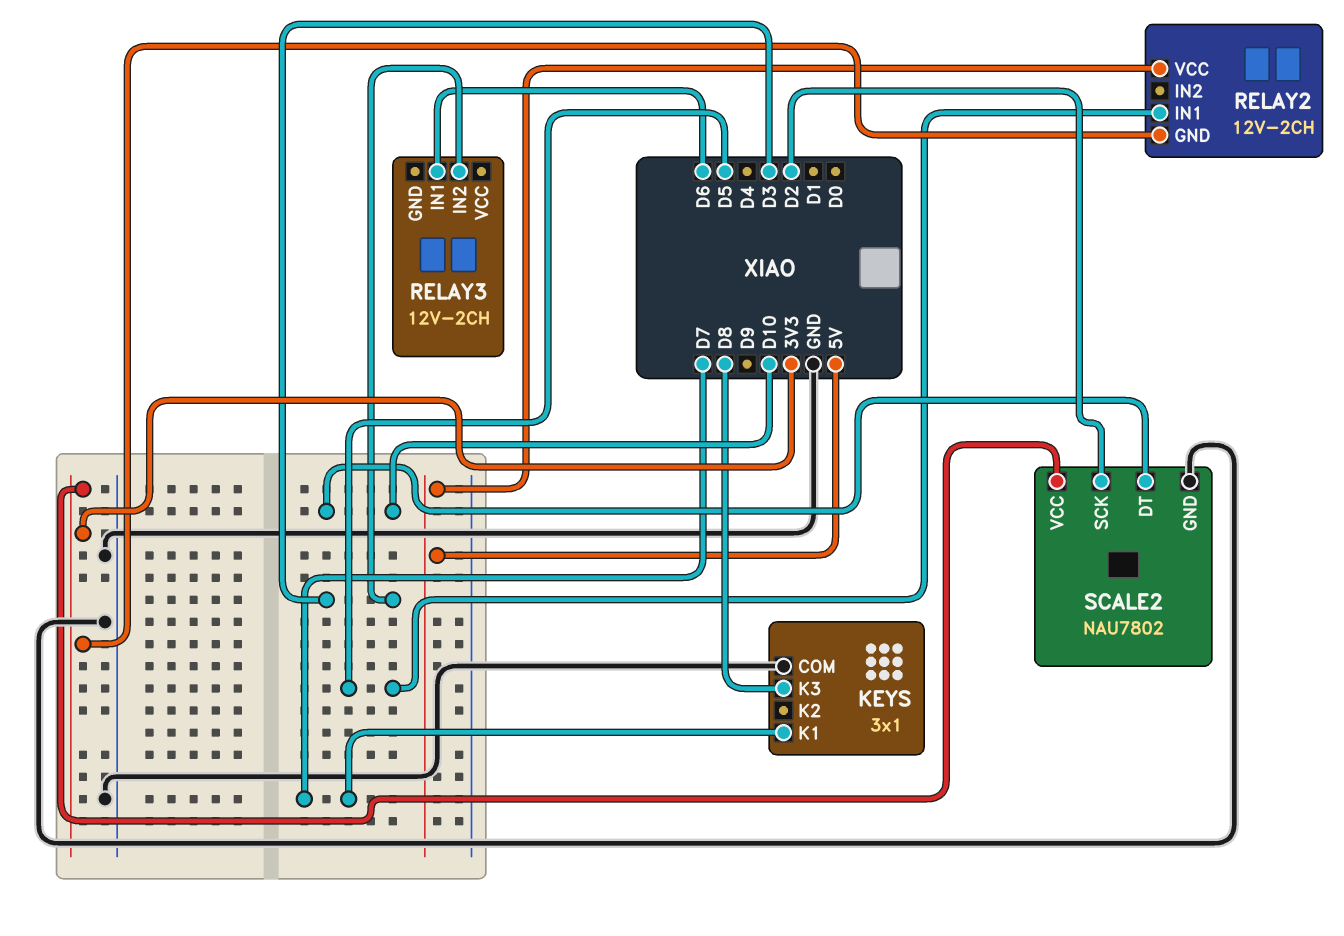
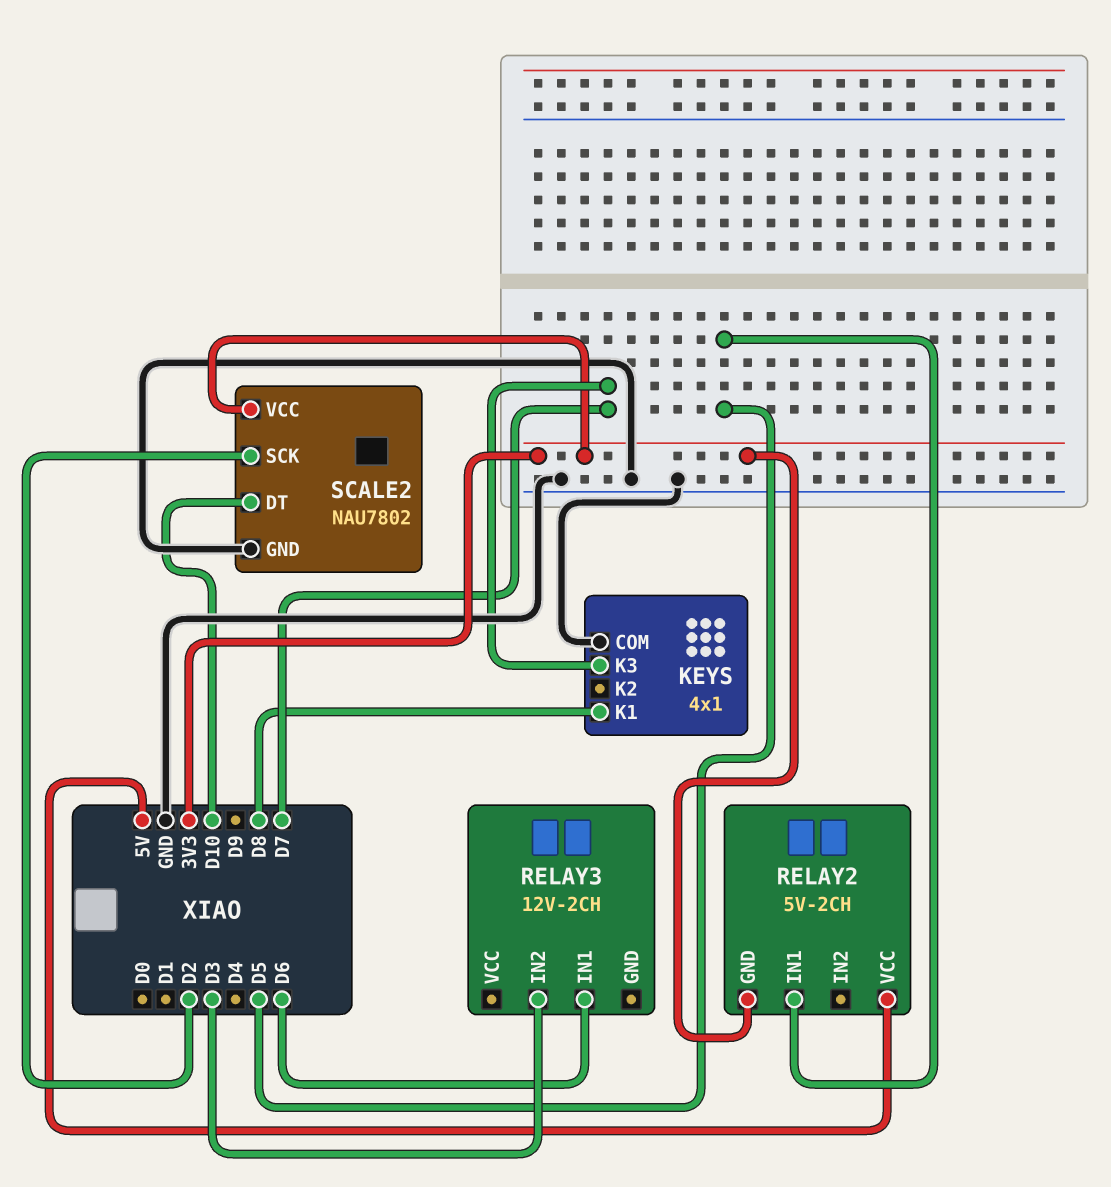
KEYS: 3x1 -> 4x1
KEYS pin K1: D7 -> D8
KEYS pin K3: D8 -> D7
RELAY2: 12V-2CH -> 5V-2CH

